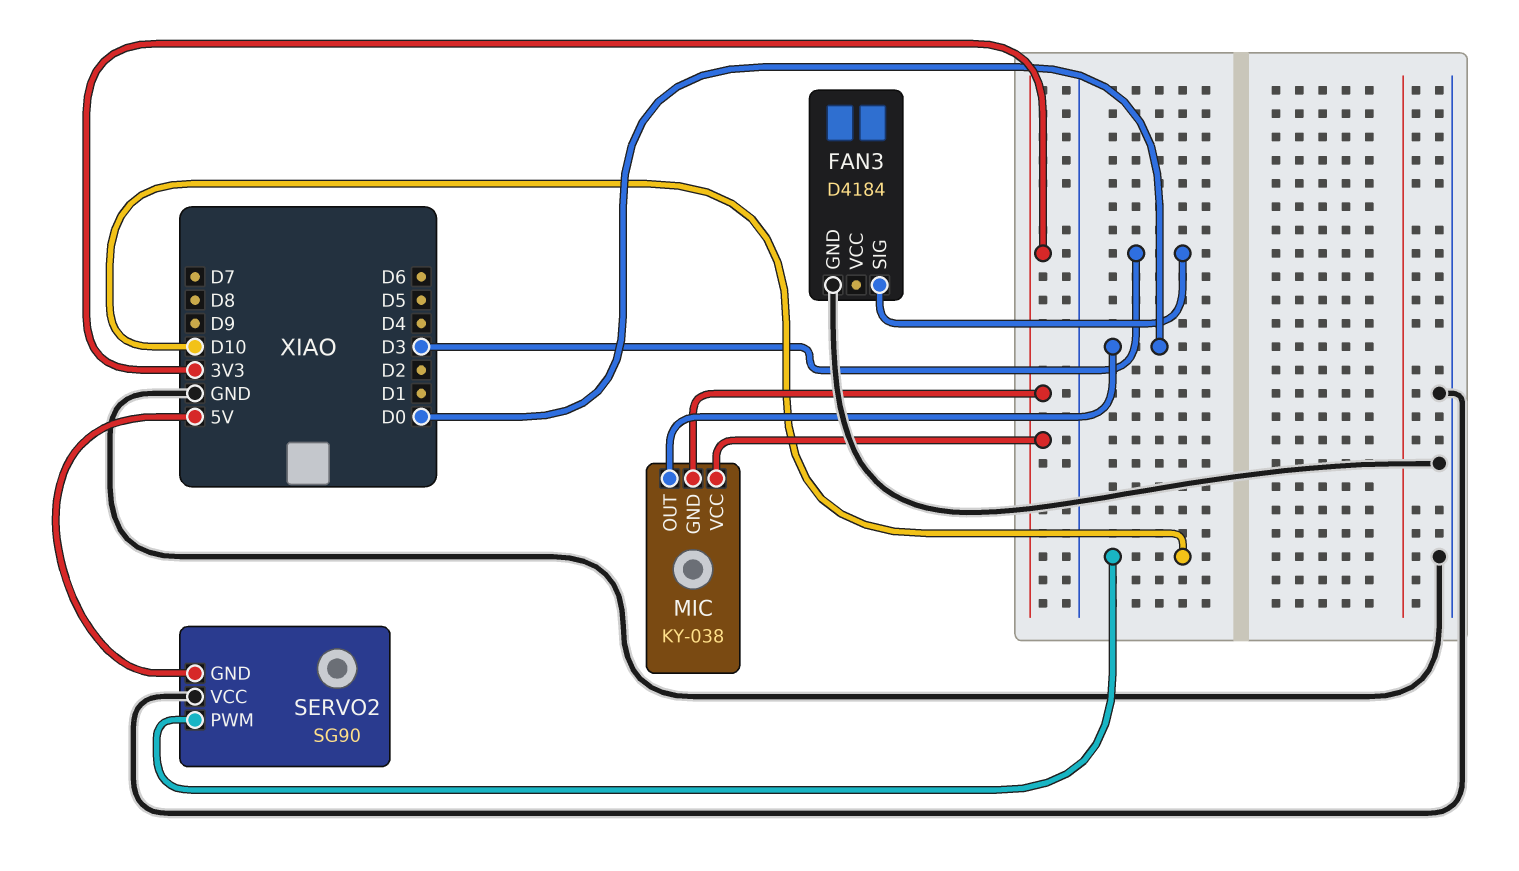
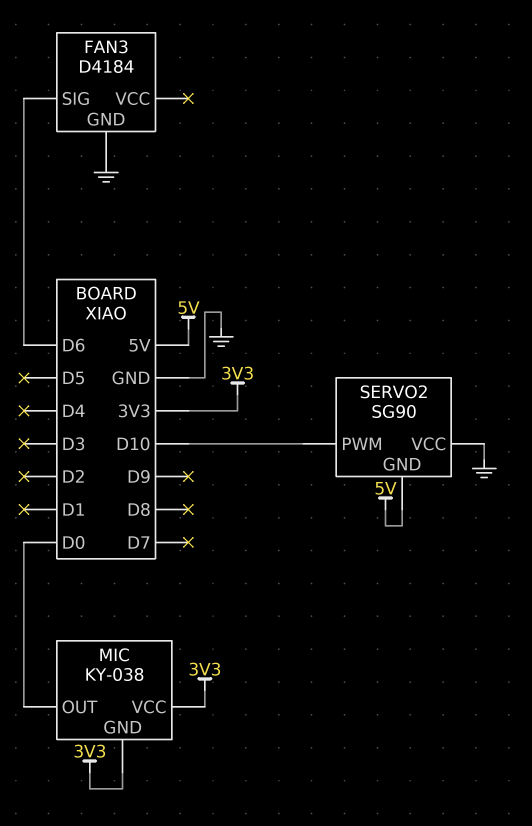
FAN3 pin SIG: D3 -> D6

